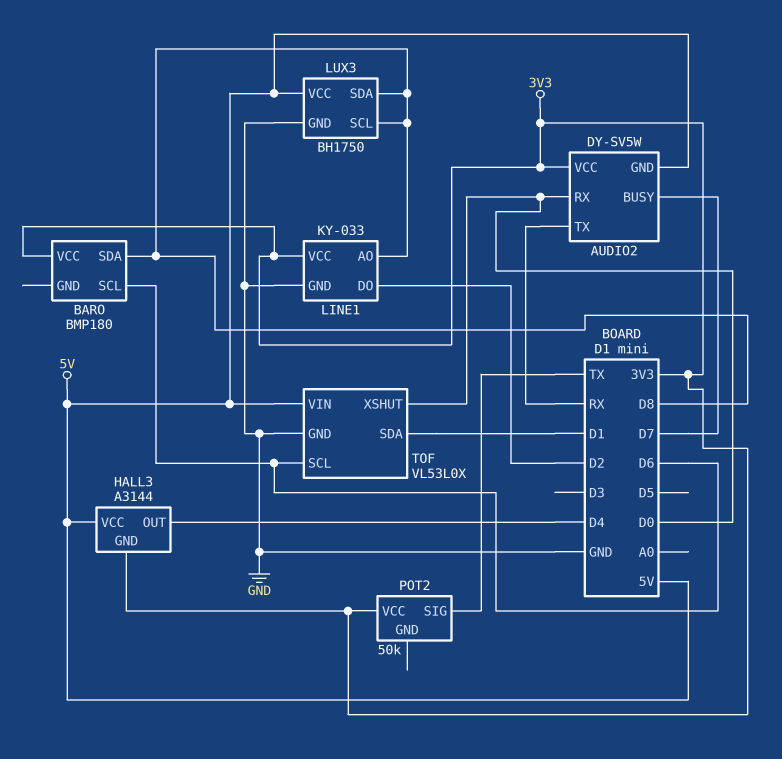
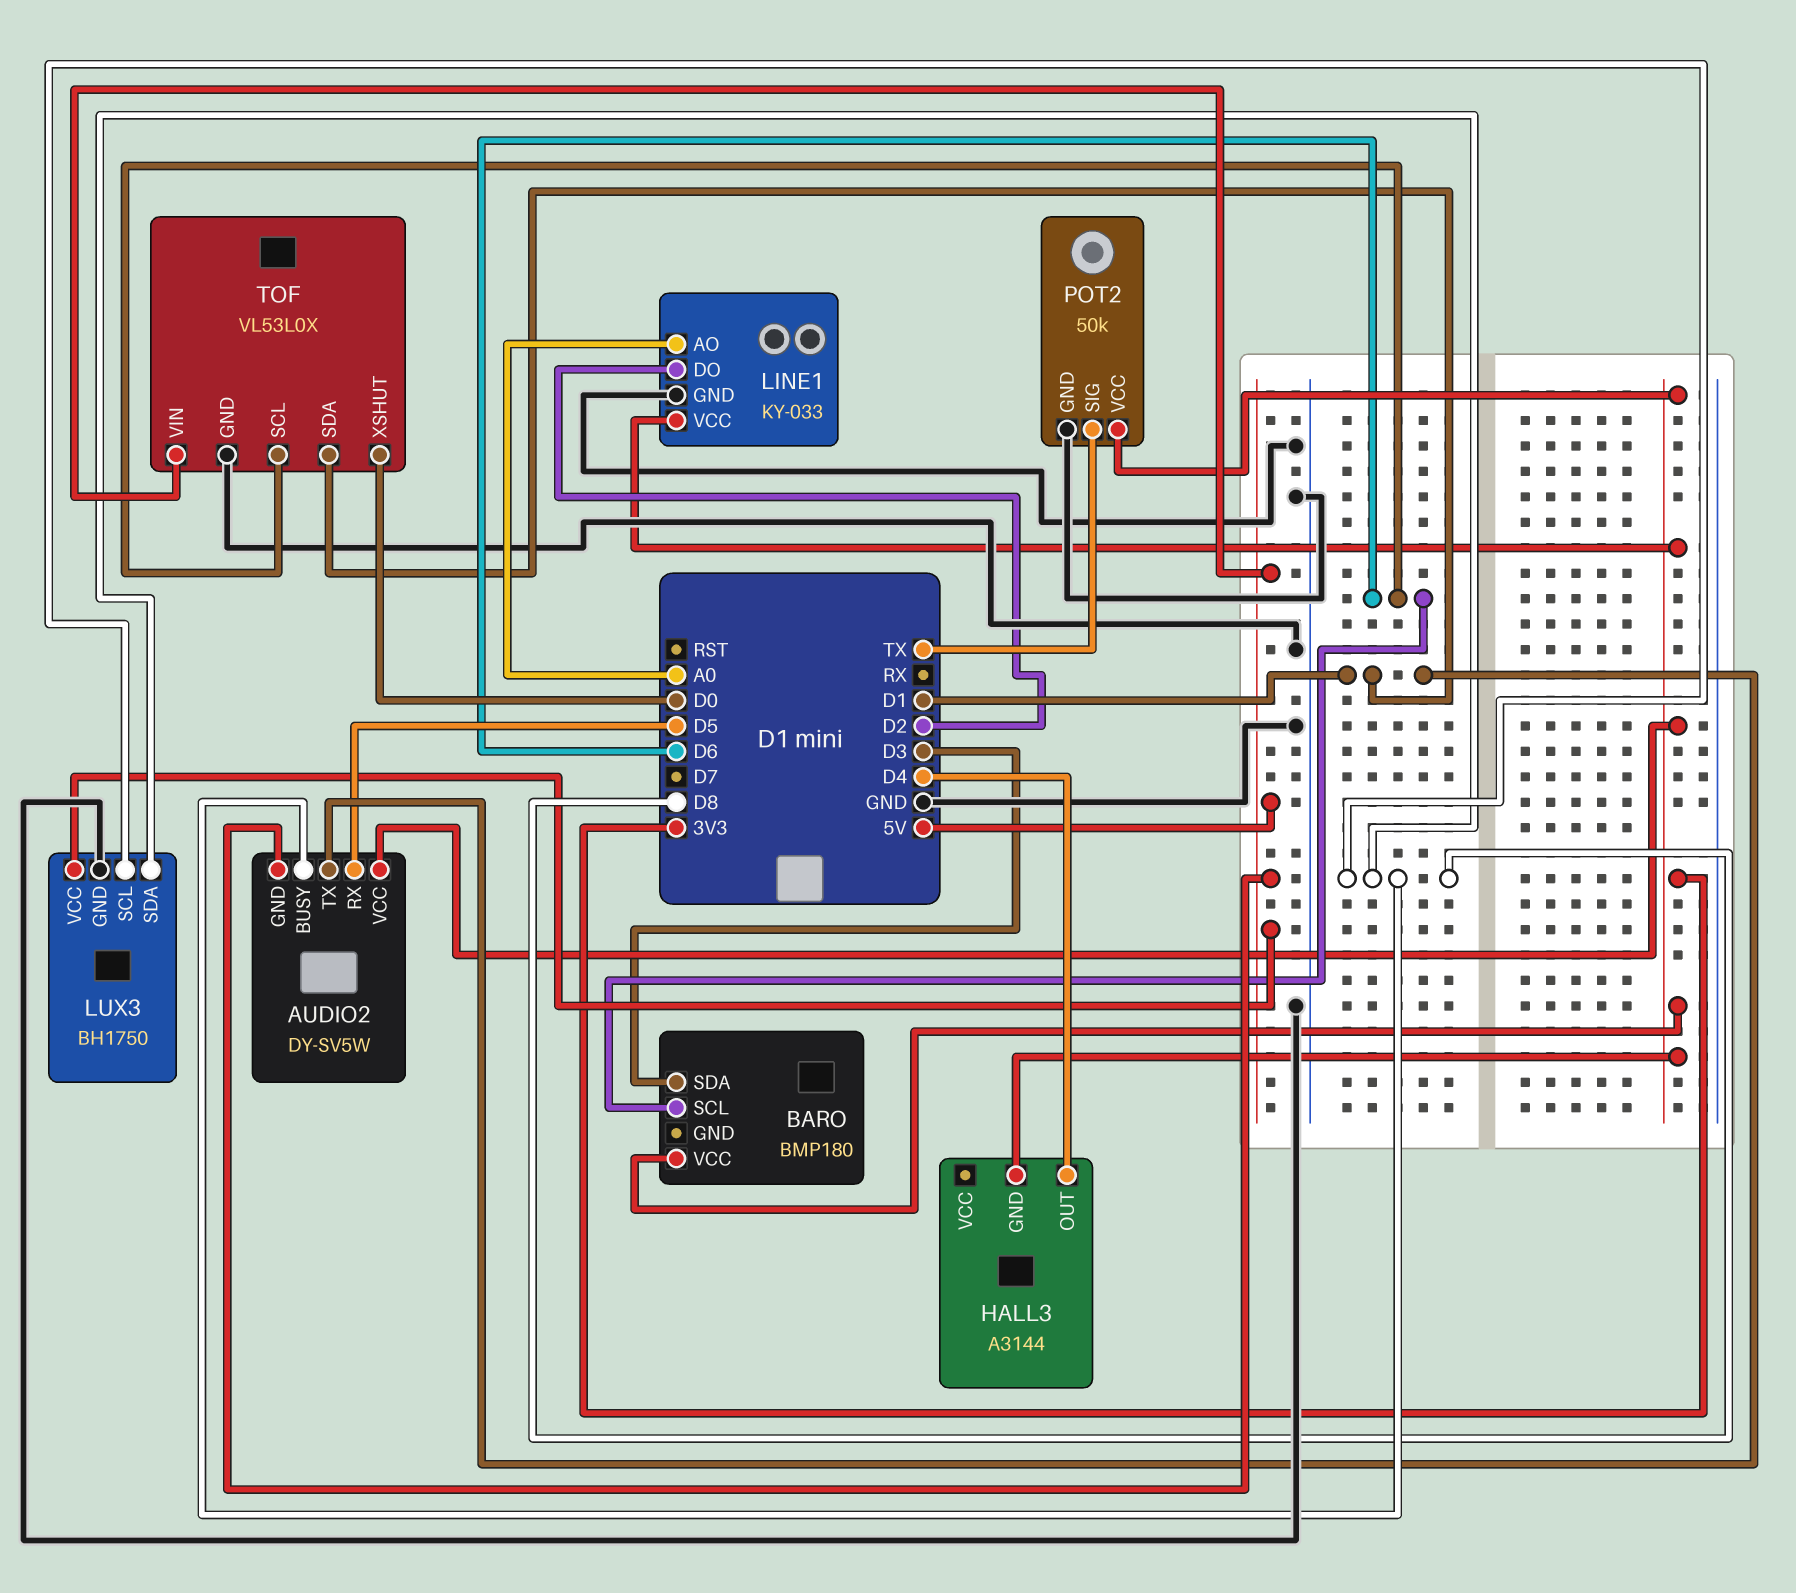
AUDIO2 pin BUSY: D7 -> D8
AUDIO2 pin RX: D0 -> D5
AUDIO2 pin TX: RX -> D1
BARO pin SDA: D8 -> D3
HALL3 pin VCC: 5V -> none
LINE1 pin AO: D8 -> A0
POT2 pin GND: none -> GND

